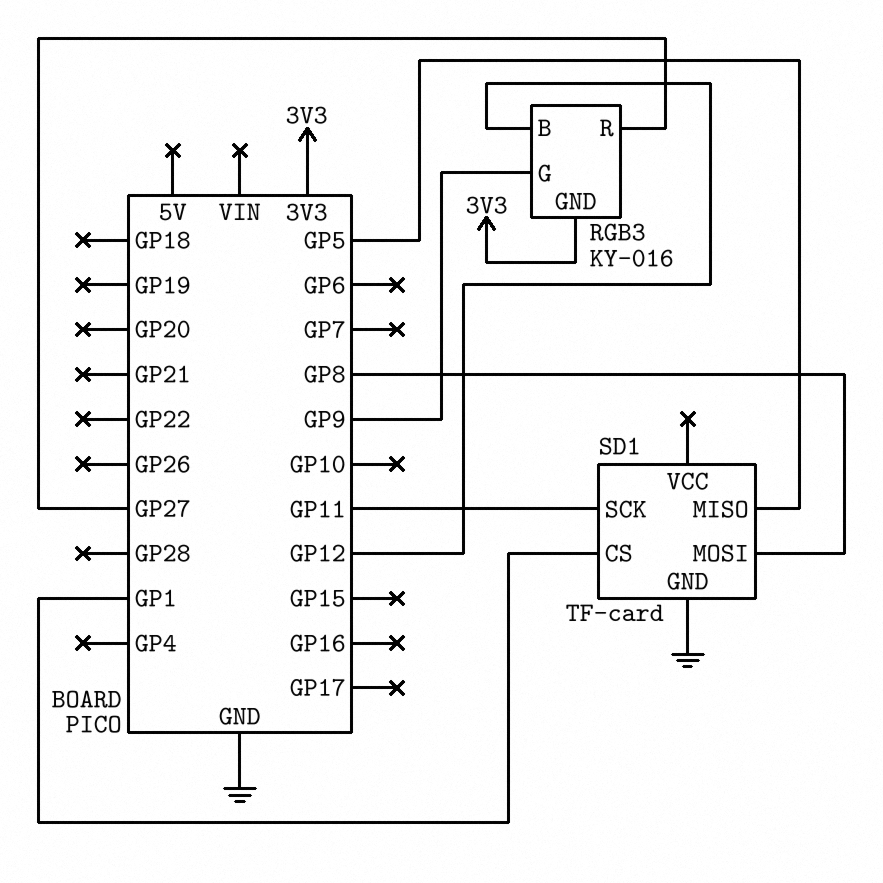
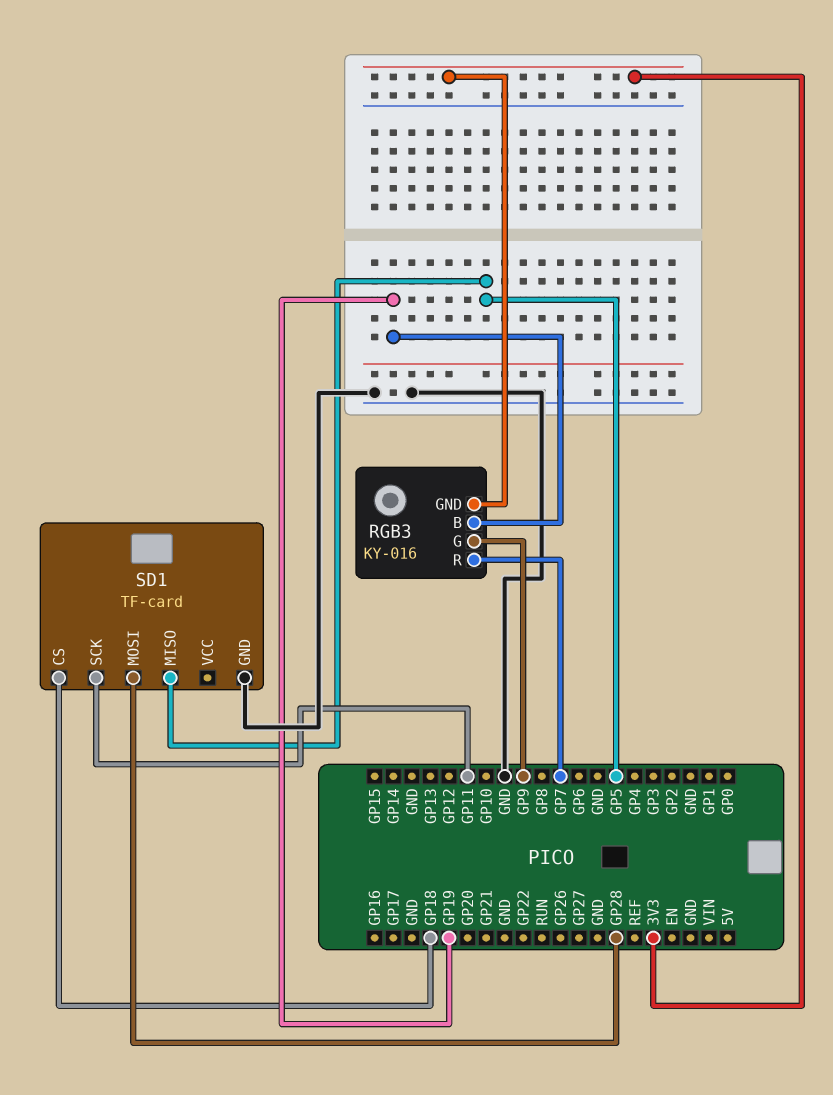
RGB3 pin B: GP12 -> GP19
RGB3 pin R: GP27 -> GP7
SD1 pin CS: GP1 -> GP18
SD1 pin MOSI: GP8 -> GP28

